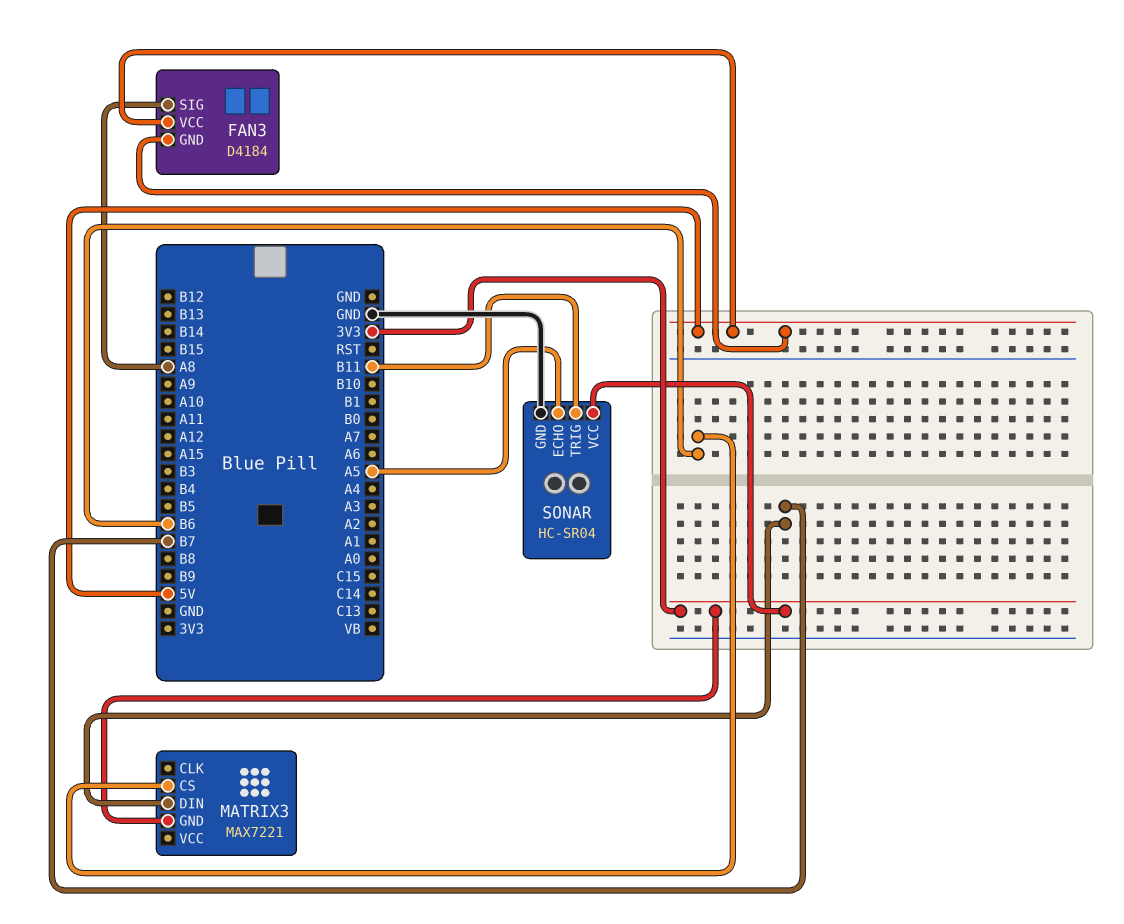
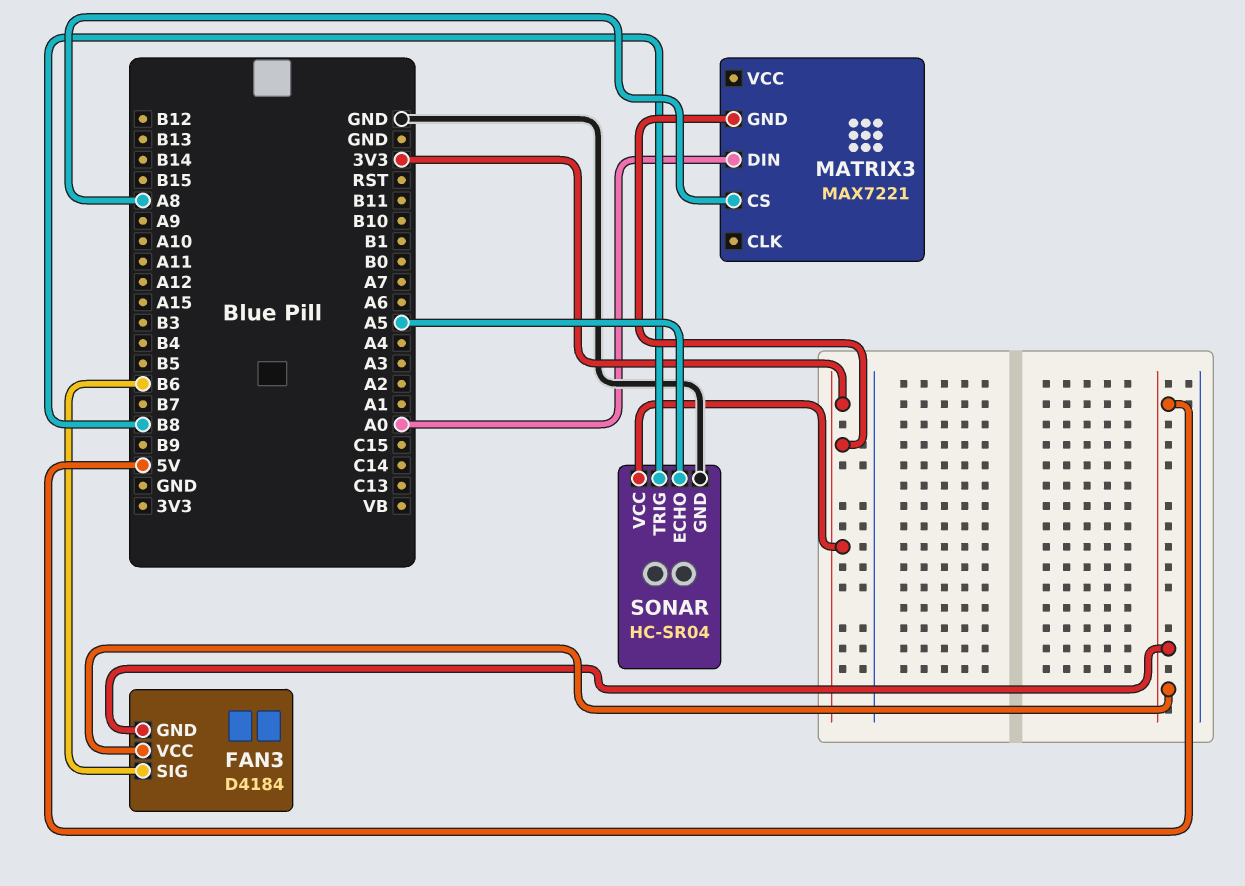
FAN3 pin SIG: A8 -> B6
MATRIX3 pin CS: B6 -> A8
MATRIX3 pin DIN: B7 -> A0
SONAR pin TRIG: B11 -> B8

